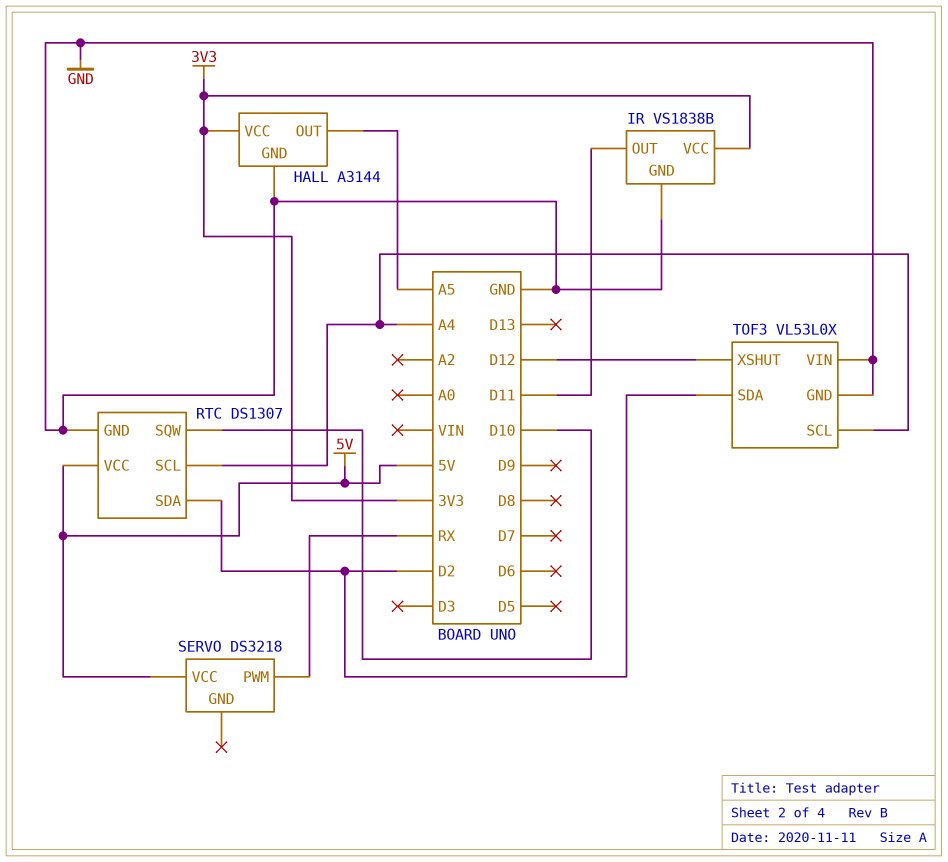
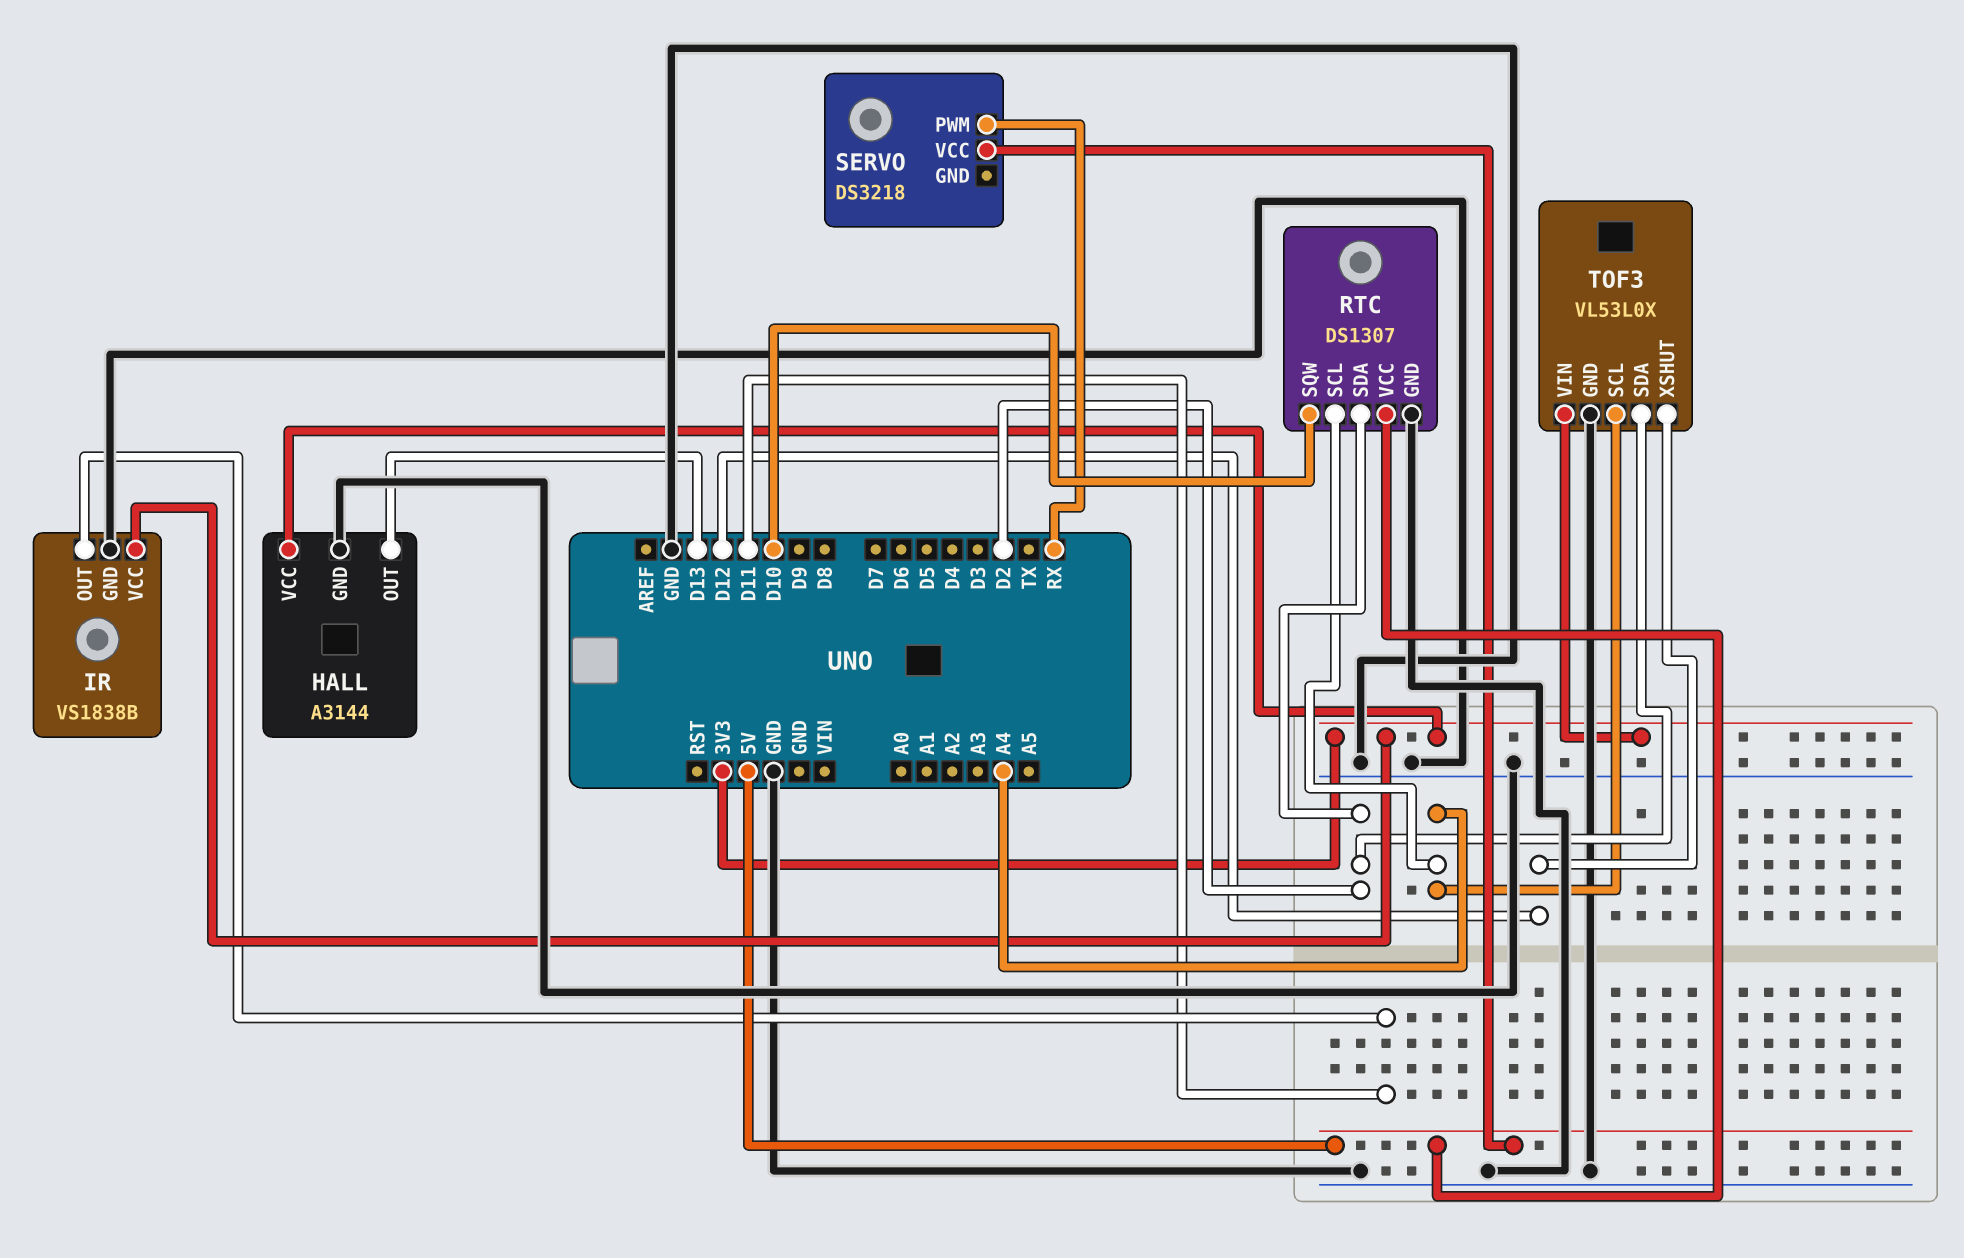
HALL pin OUT: A5 -> D13
TOF3 pin VIN: GND -> 3V3

